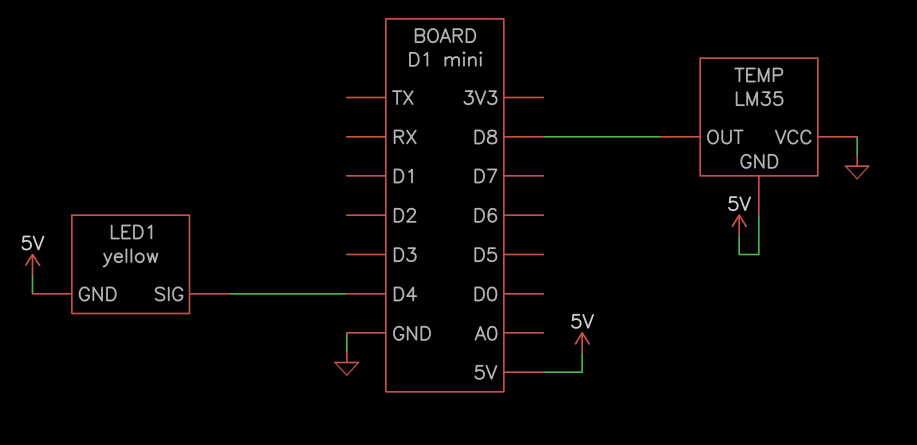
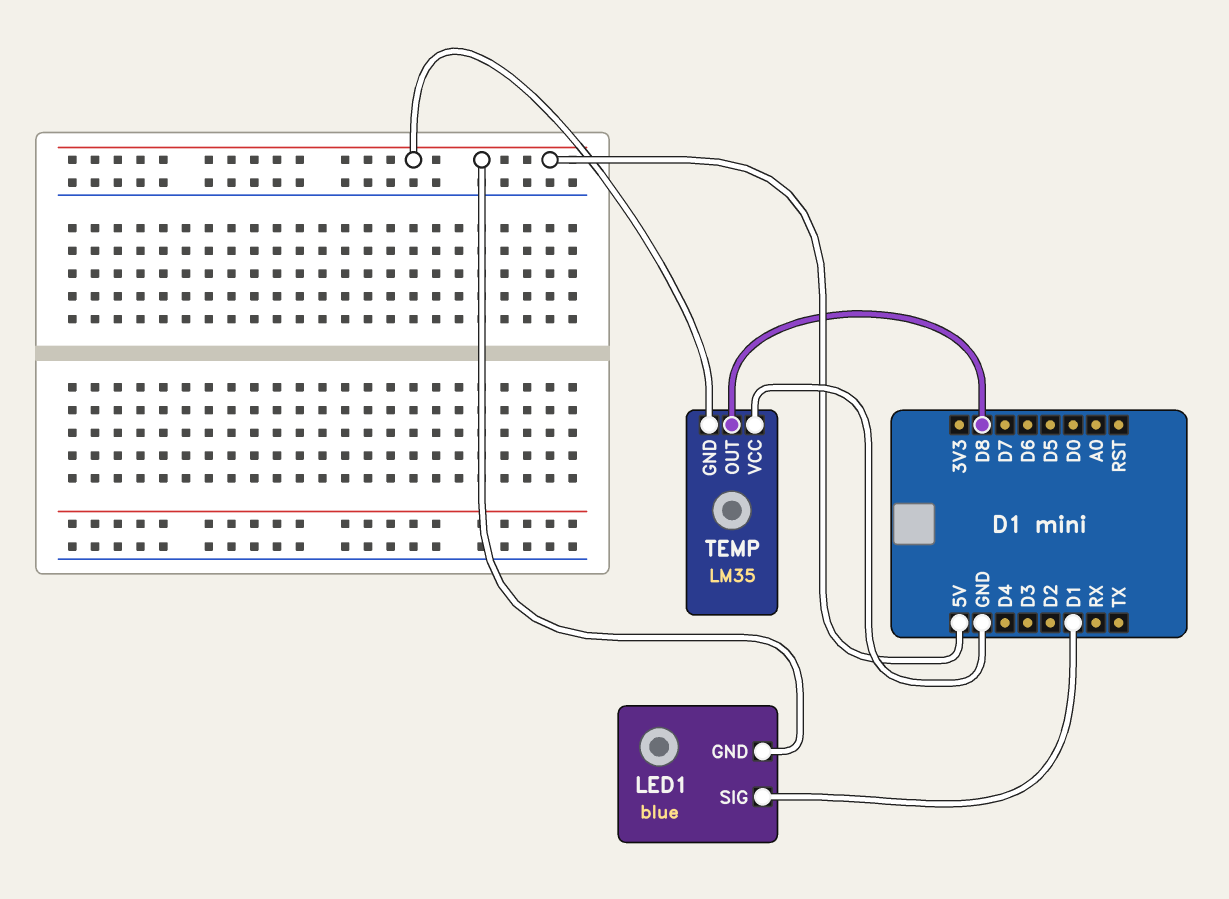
LED1: yellow -> blue
LED1 pin SIG: D4 -> D1

